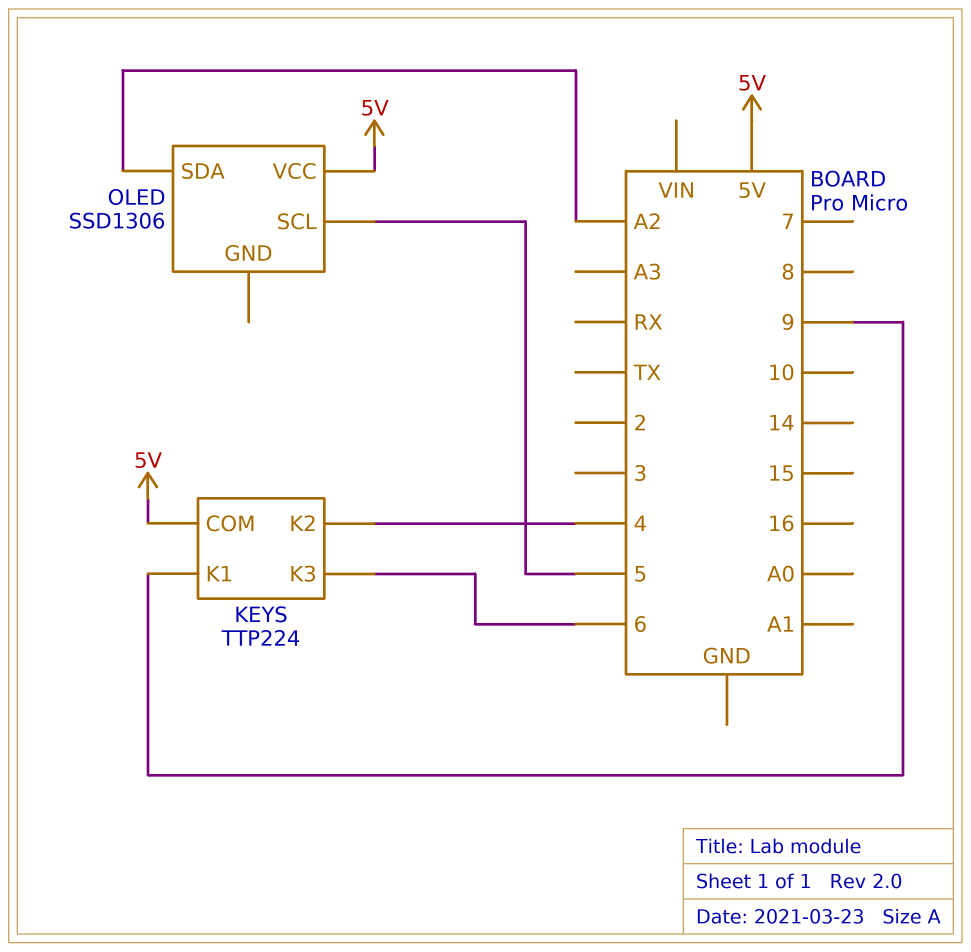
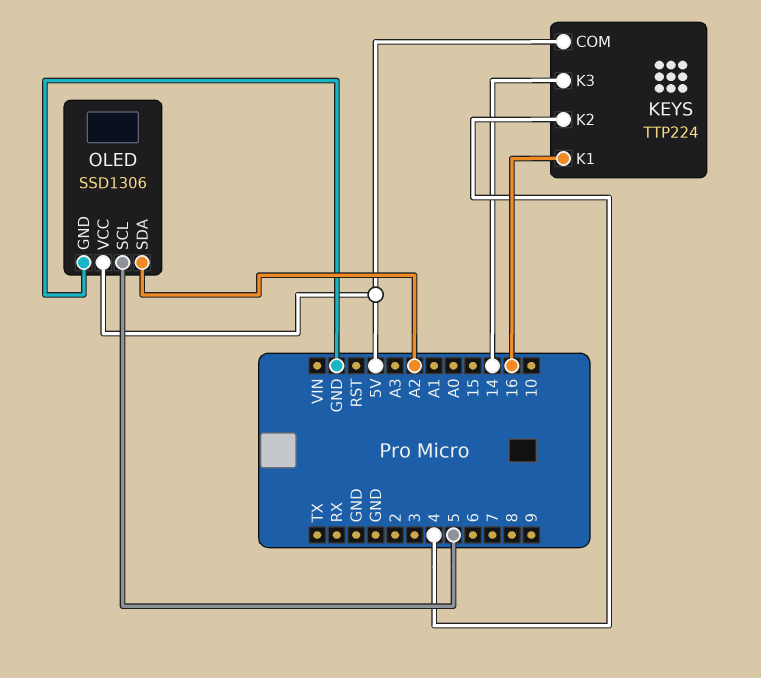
KEYS pin K1: 9 -> 16
KEYS pin K3: 6 -> 14
OLED pin GND: none -> GND

